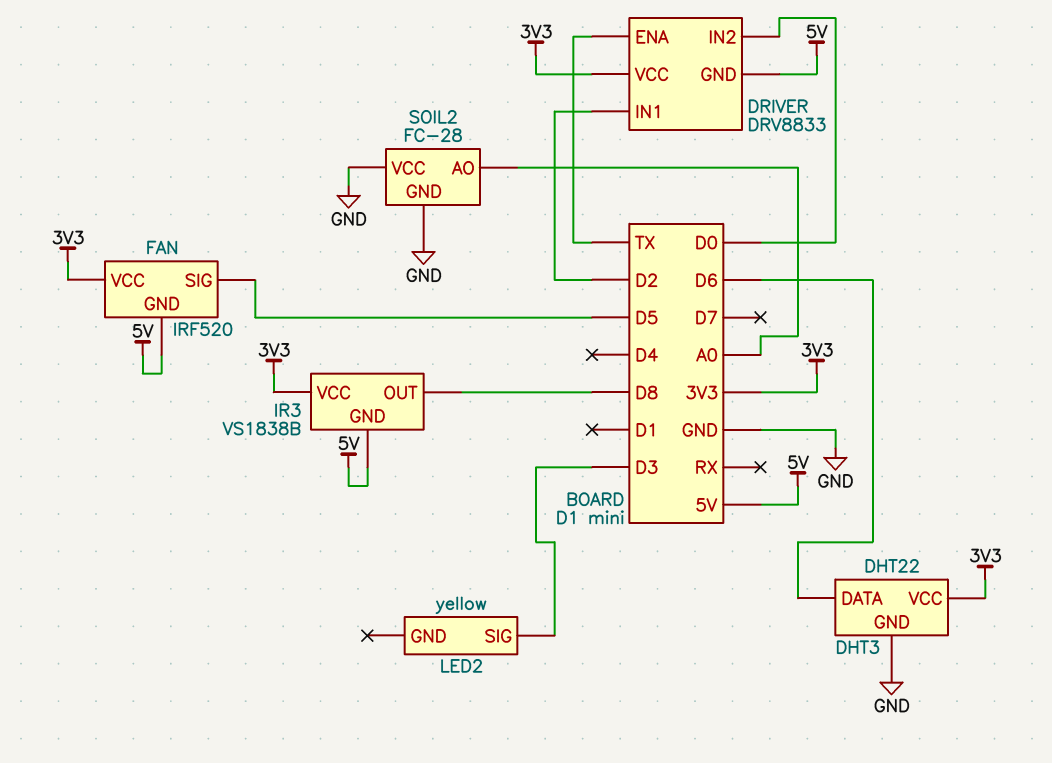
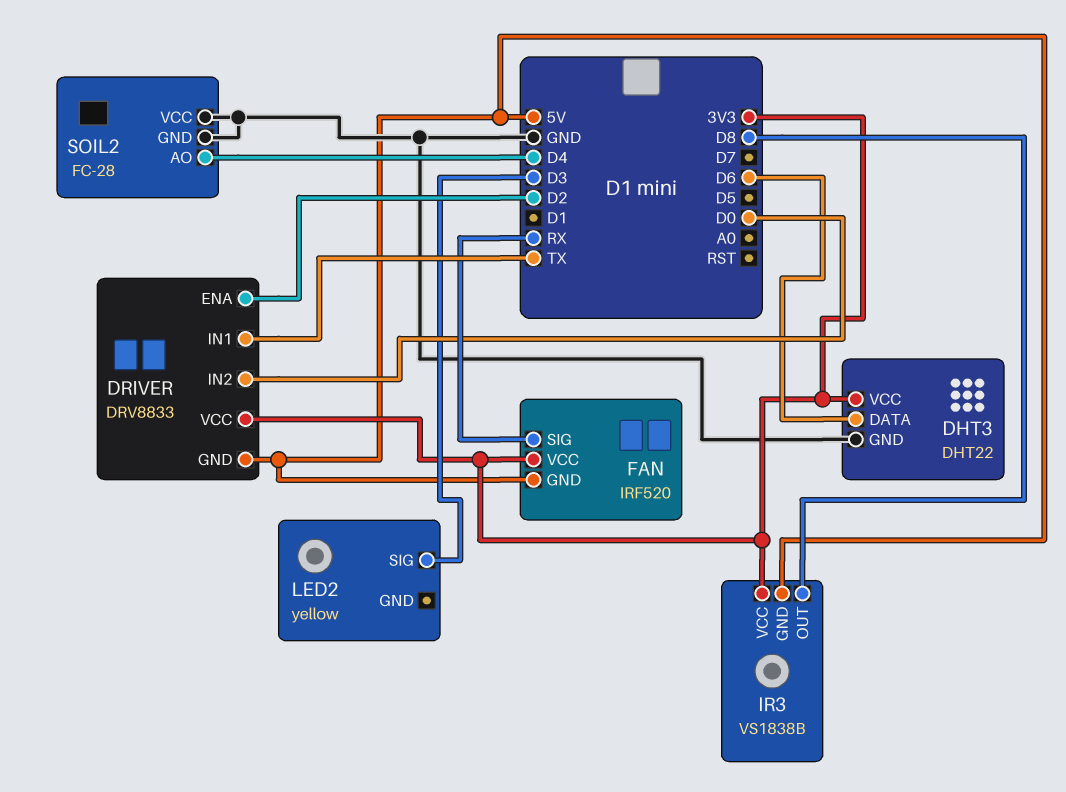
DRIVER pin ENA: TX -> D2
DRIVER pin IN1: D2 -> TX
FAN pin SIG: D5 -> RX
SOIL2 pin AO: A0 -> D4

